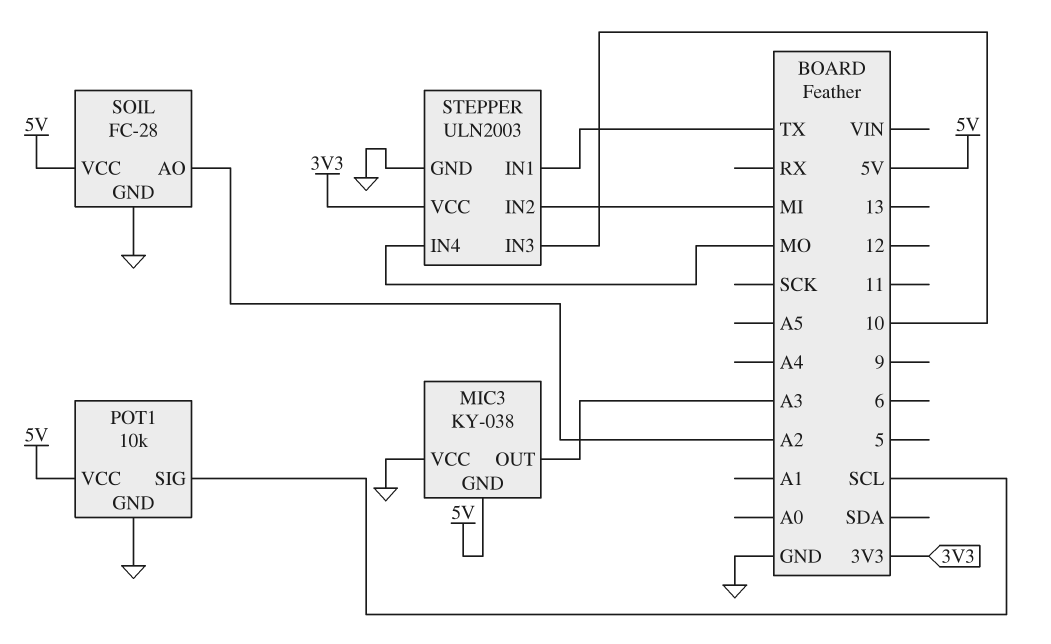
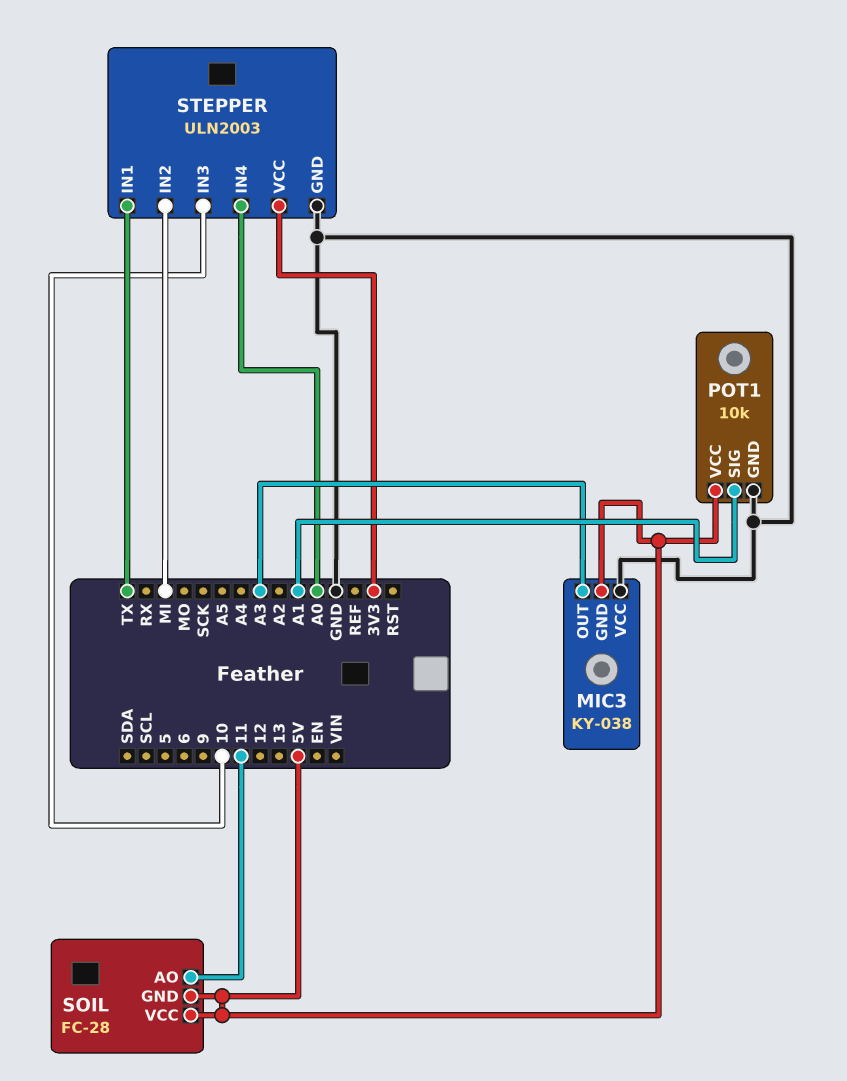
POT1 pin SIG: SCL -> A1
SOIL pin AO: A2 -> 11
SOIL pin GND: GND -> 5V
STEPPER pin IN4: MO -> A0

